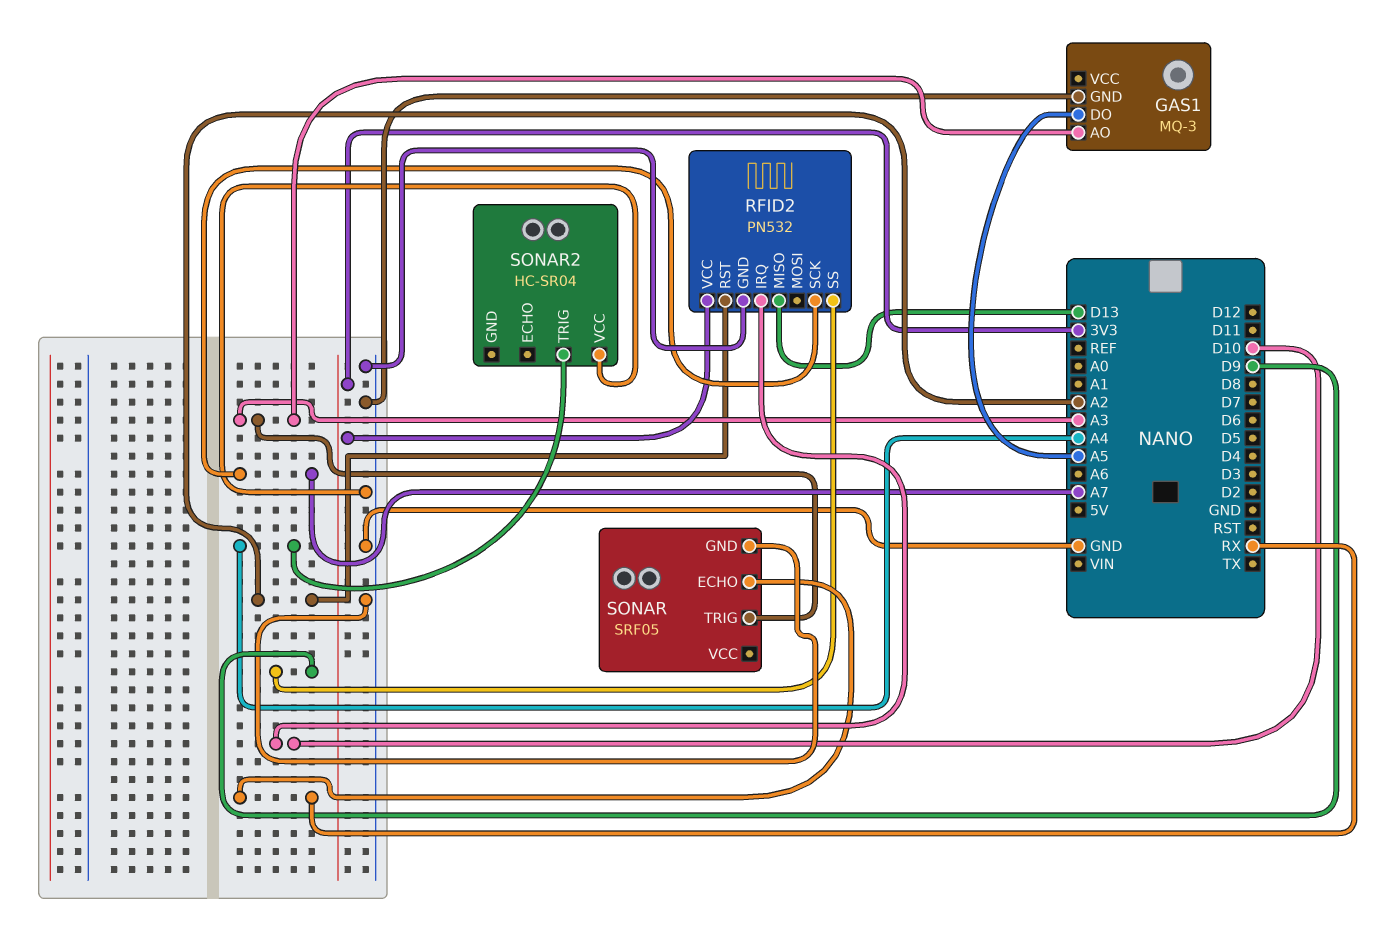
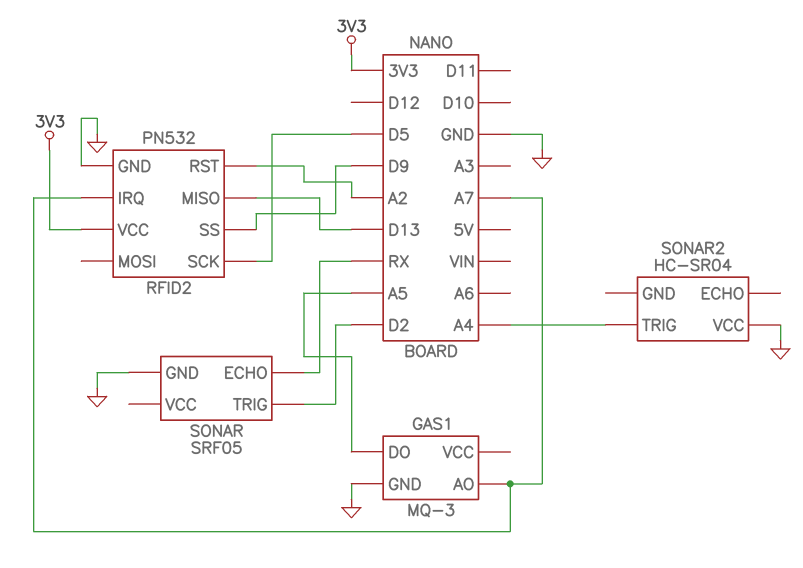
GAS1 pin AO: A3 -> A7
RFID2 pin IRQ: D10 -> A7
RFID2 pin SCK: A7 -> D5
SONAR pin TRIG: A3 -> D2

